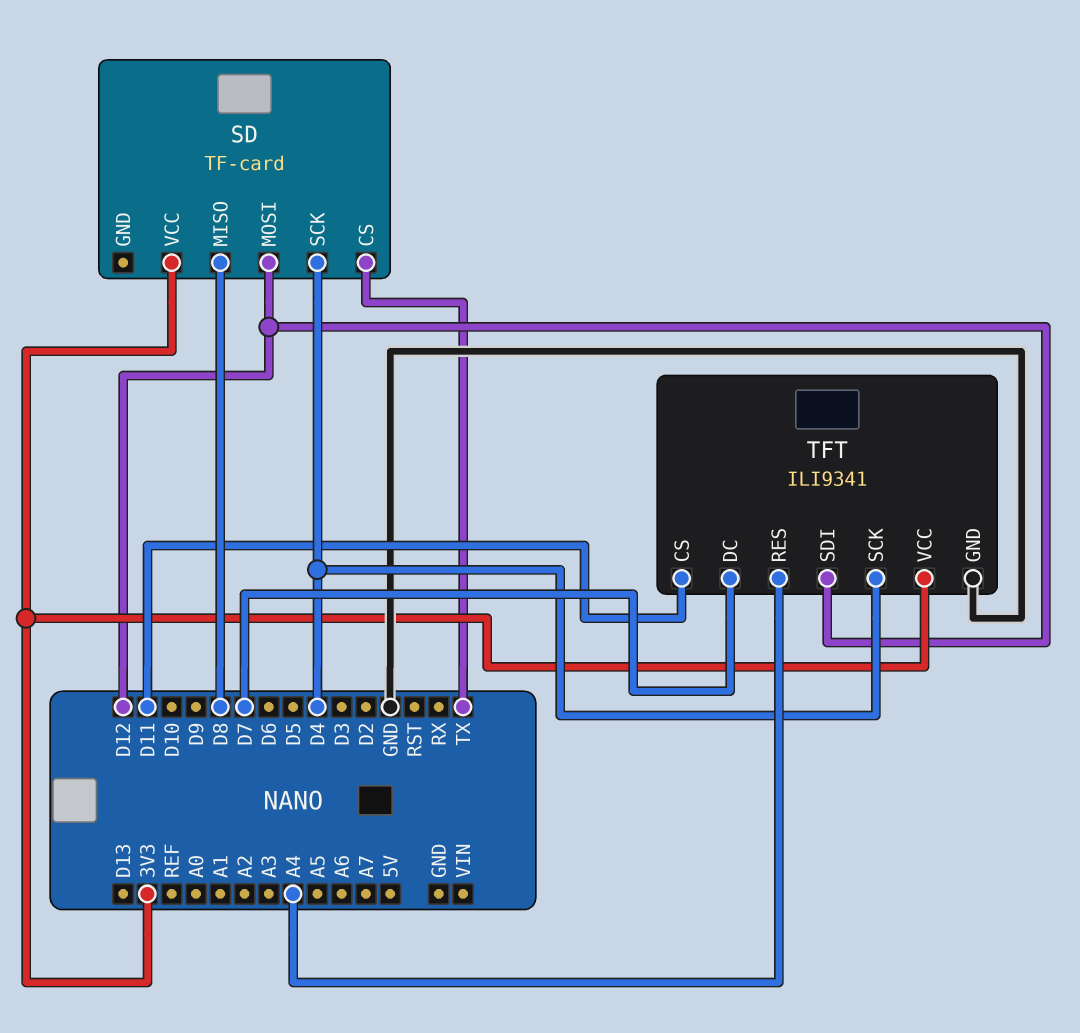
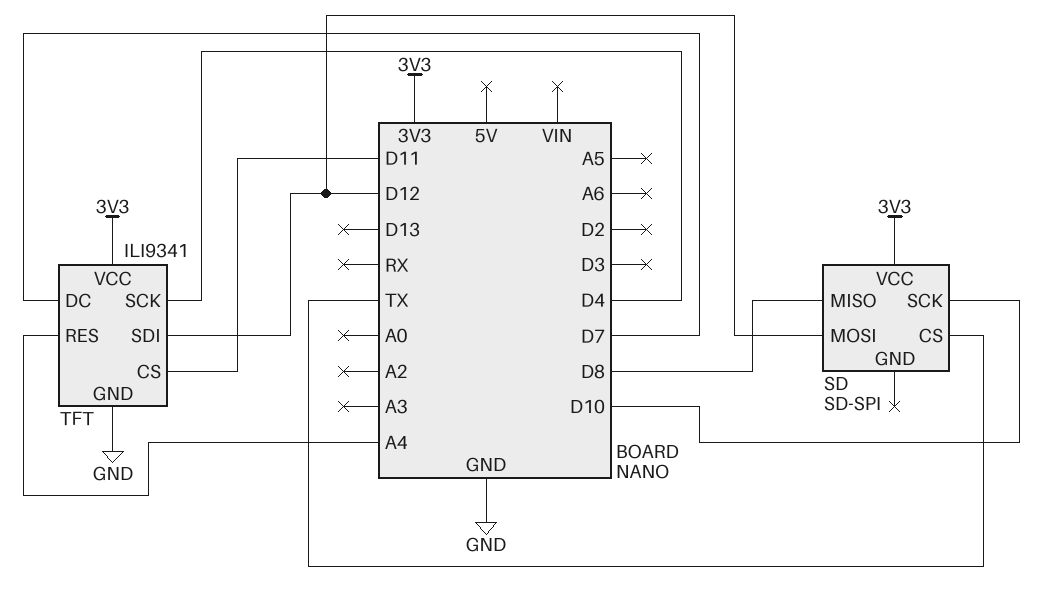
SD: TF-card -> SD-SPI
SD pin SCK: D4 -> D10

